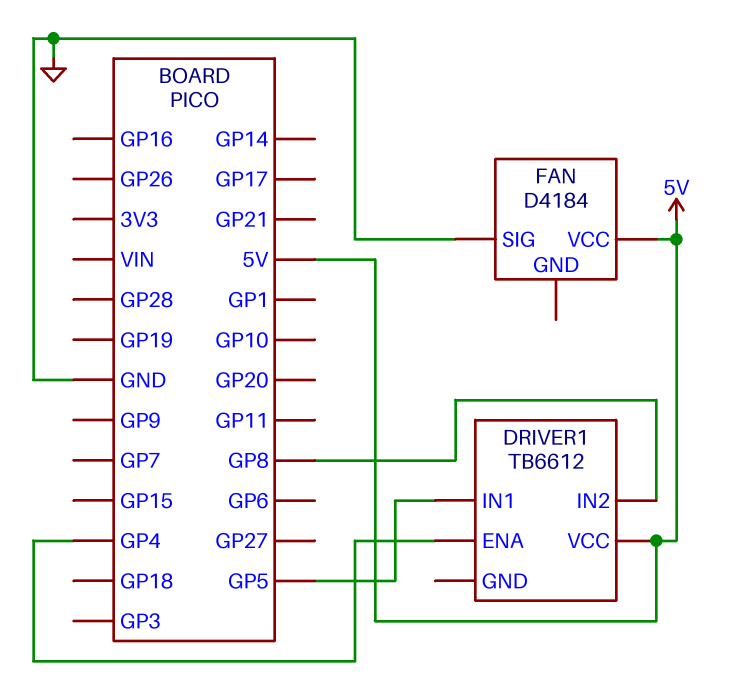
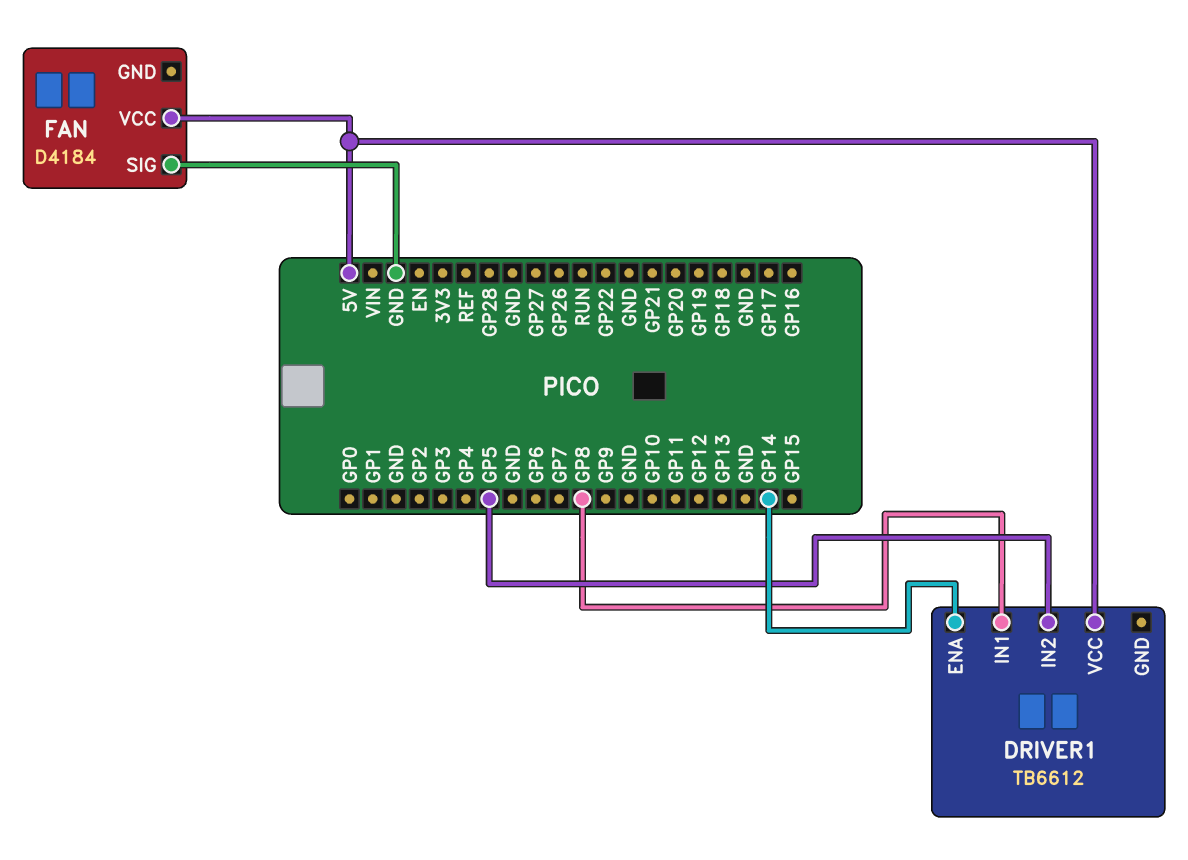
DRIVER1 pin ENA: GP4 -> GP14
DRIVER1 pin IN1: GP5 -> GP8
DRIVER1 pin IN2: GP8 -> GP5

